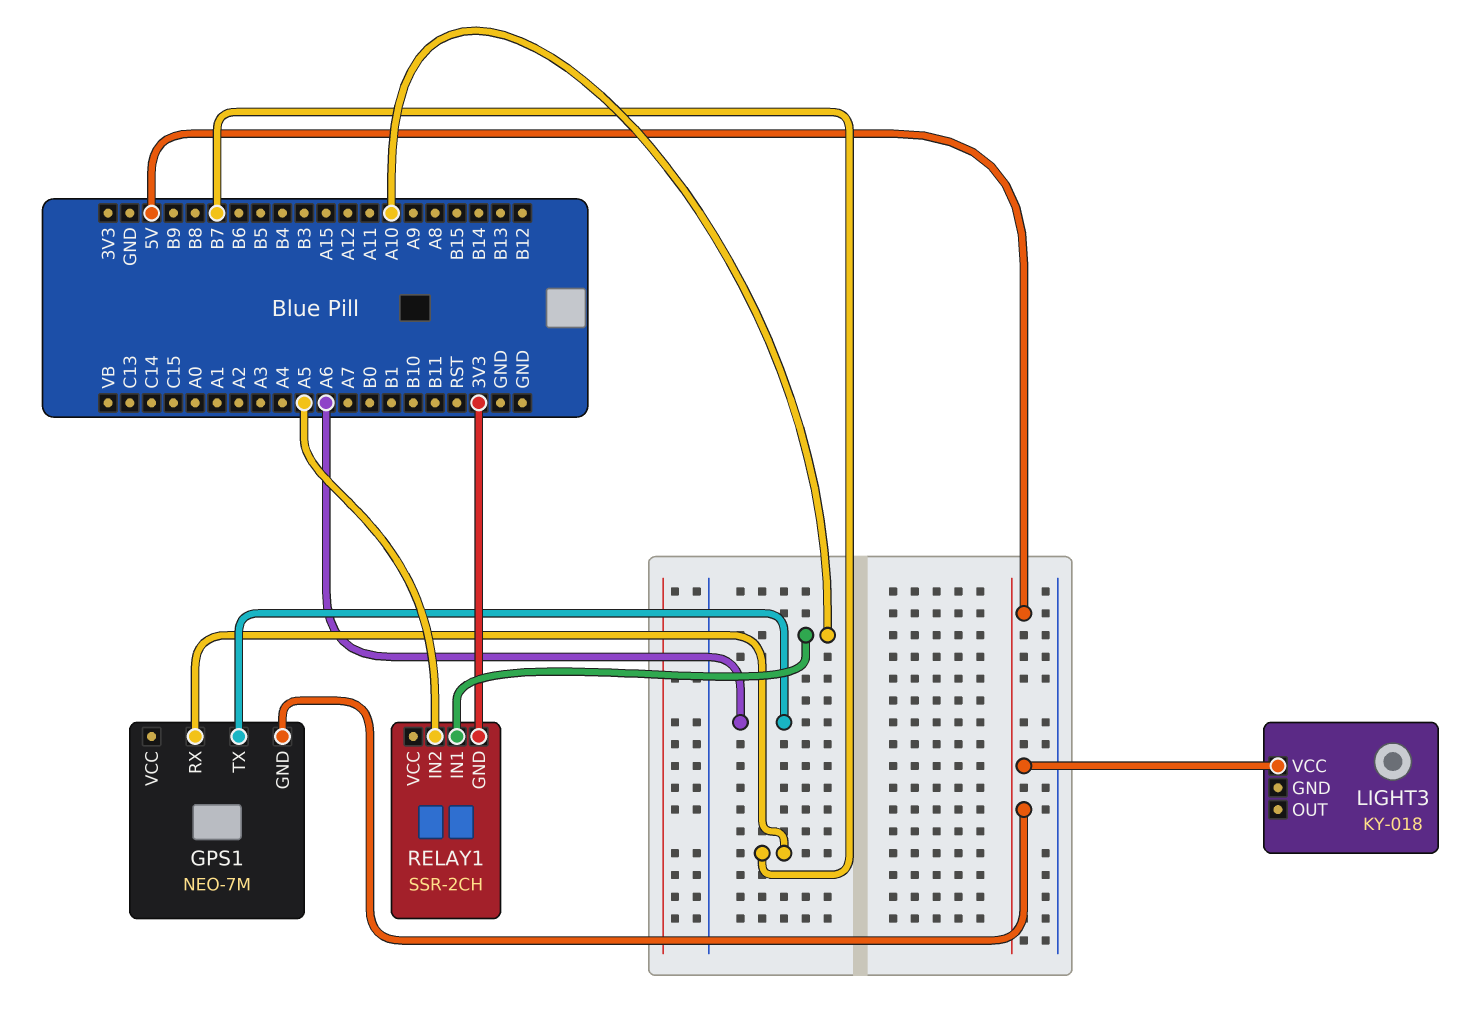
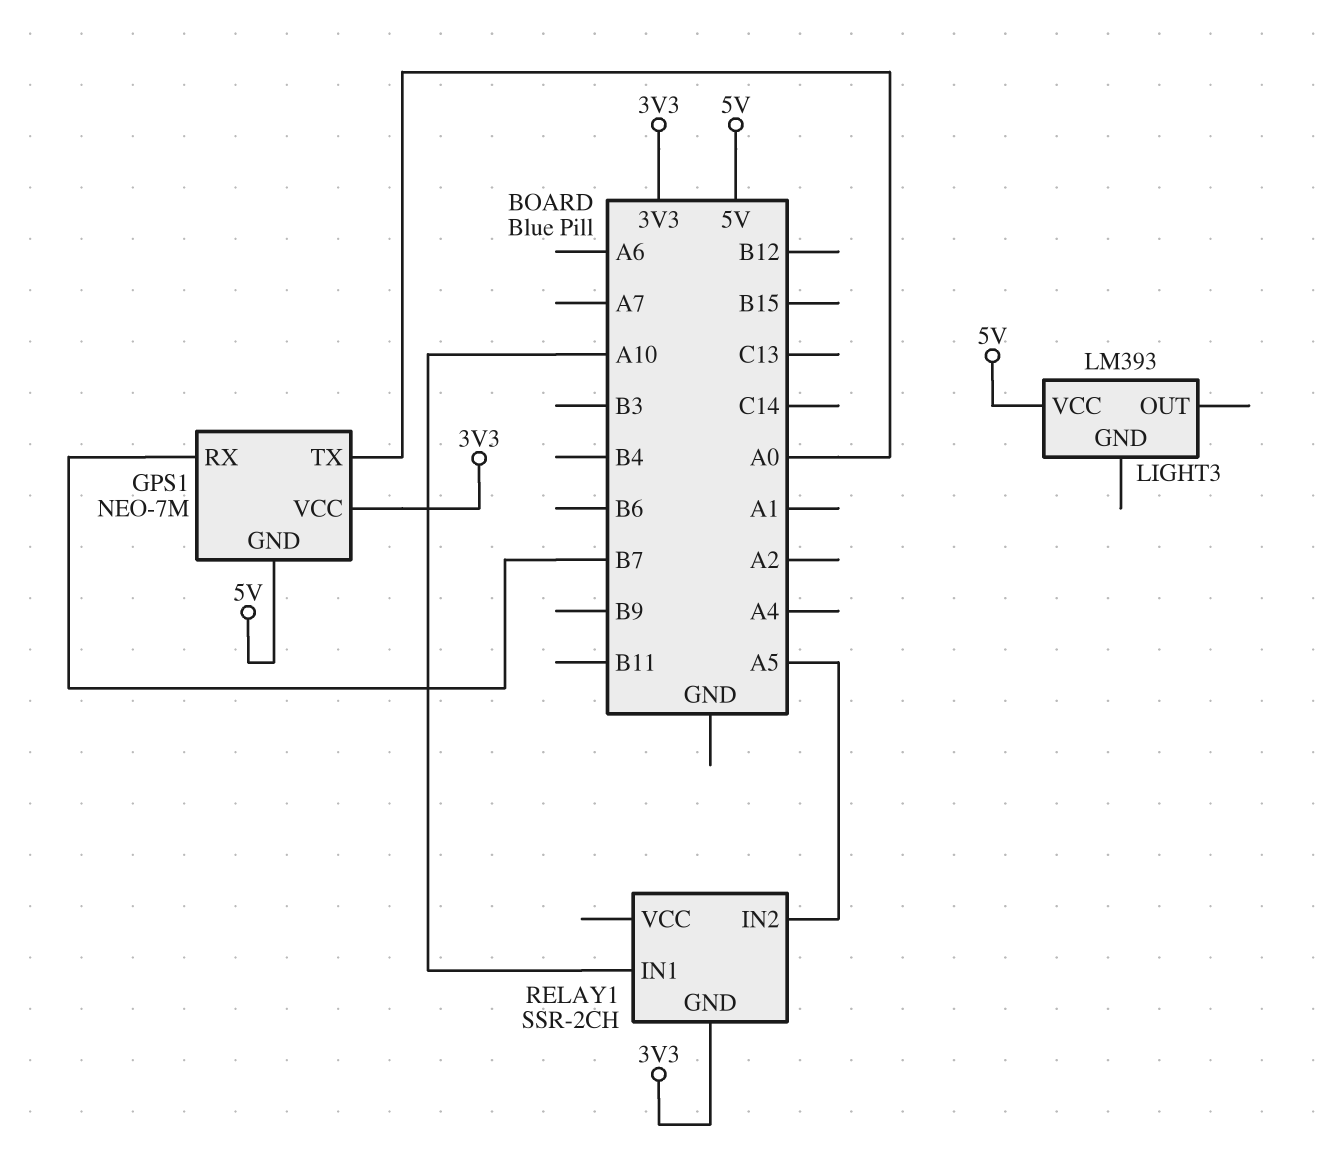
GPS1 pin TX: A6 -> A0
GPS1 pin VCC: none -> 3V3
LIGHT3: KY-018 -> LM393

